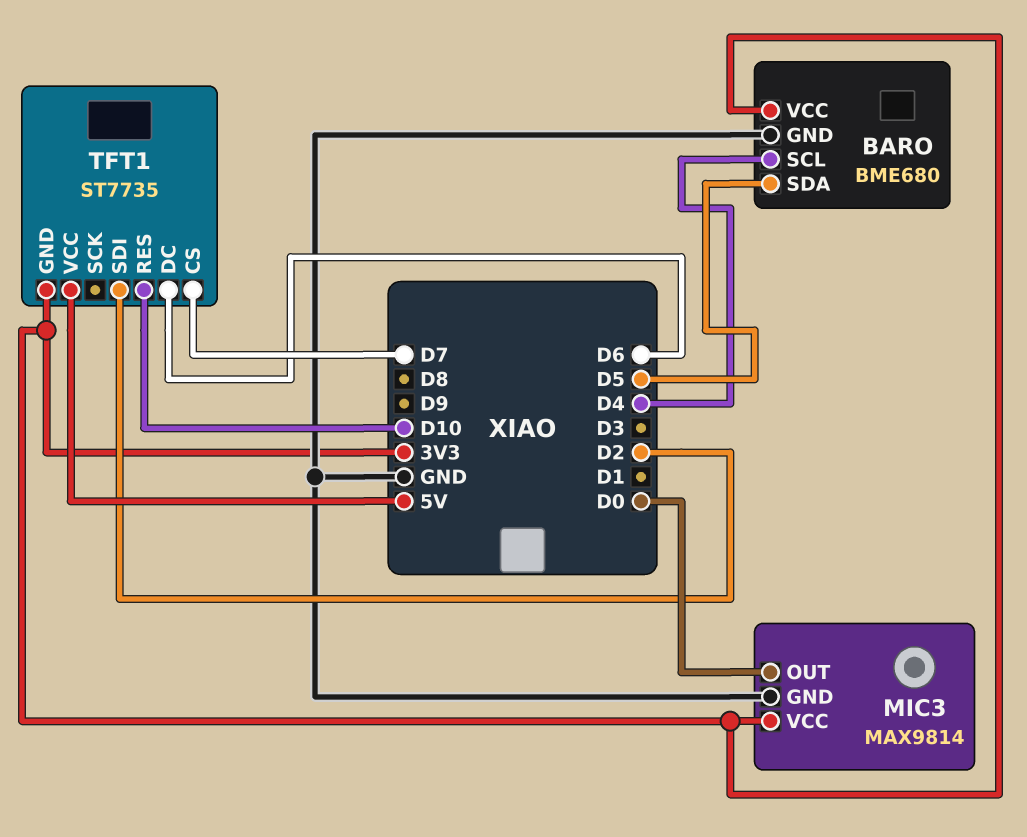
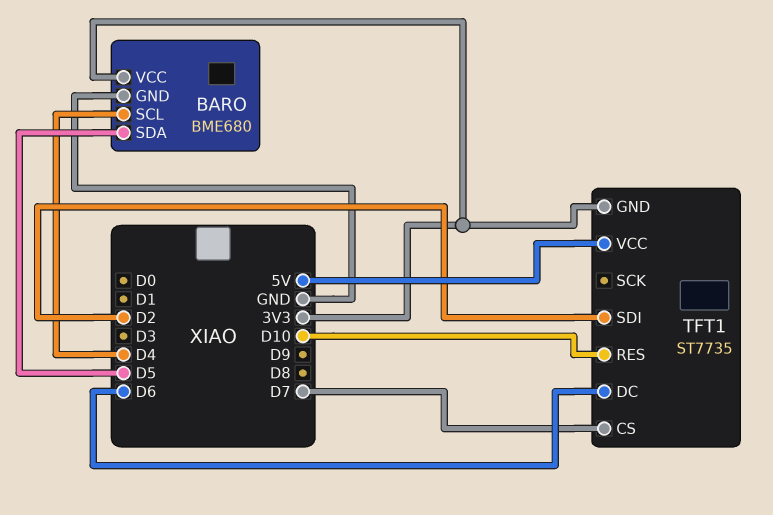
MIC3: MAX9814 -> none
MIC3 pin GND: GND -> none
MIC3 pin OUT: D0 -> none
MIC3 pin VCC: 3V3 -> none

